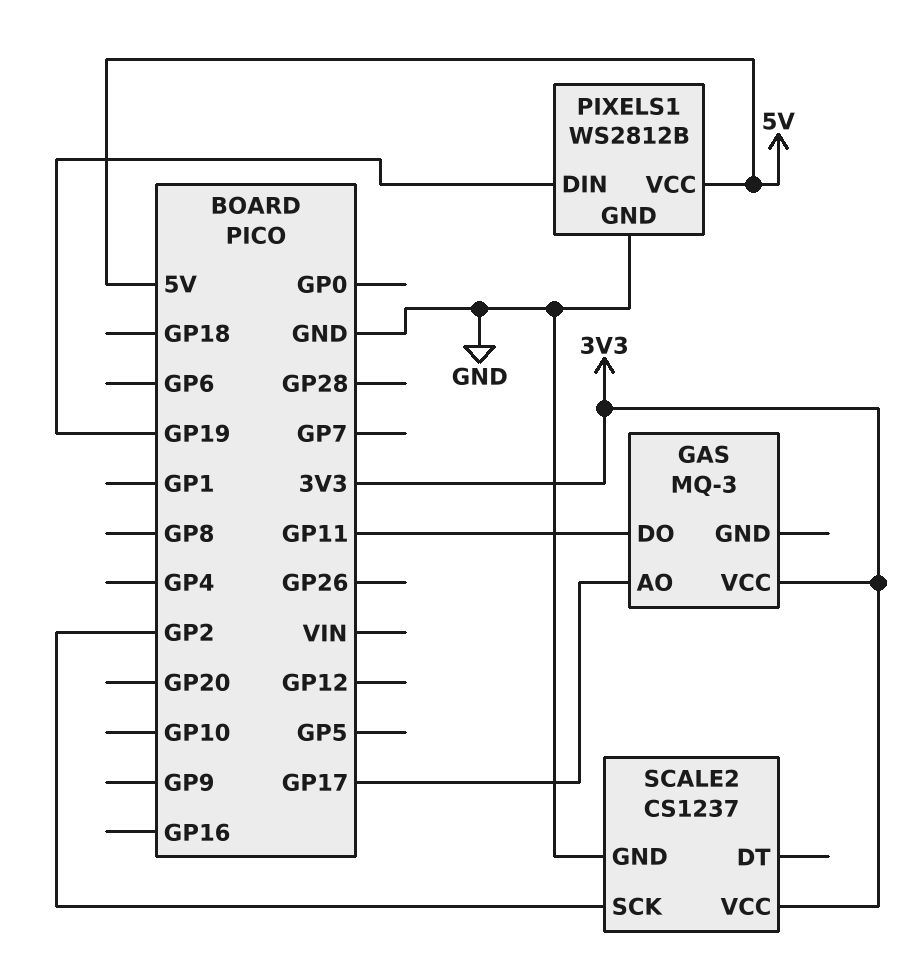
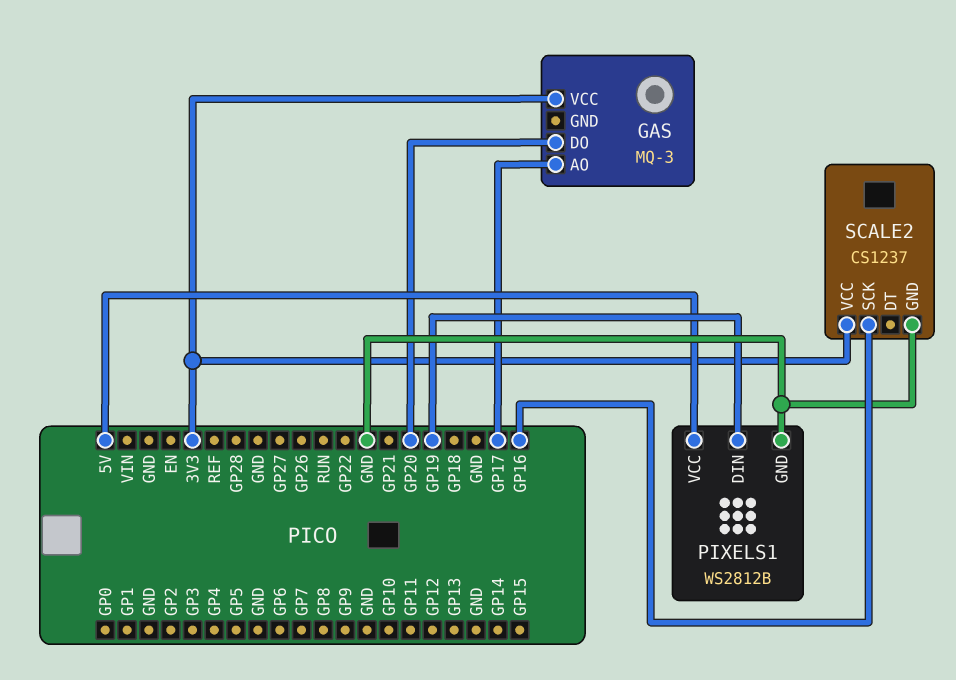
GAS pin DO: GP11 -> GP20
SCALE2 pin SCK: GP2 -> GP16

